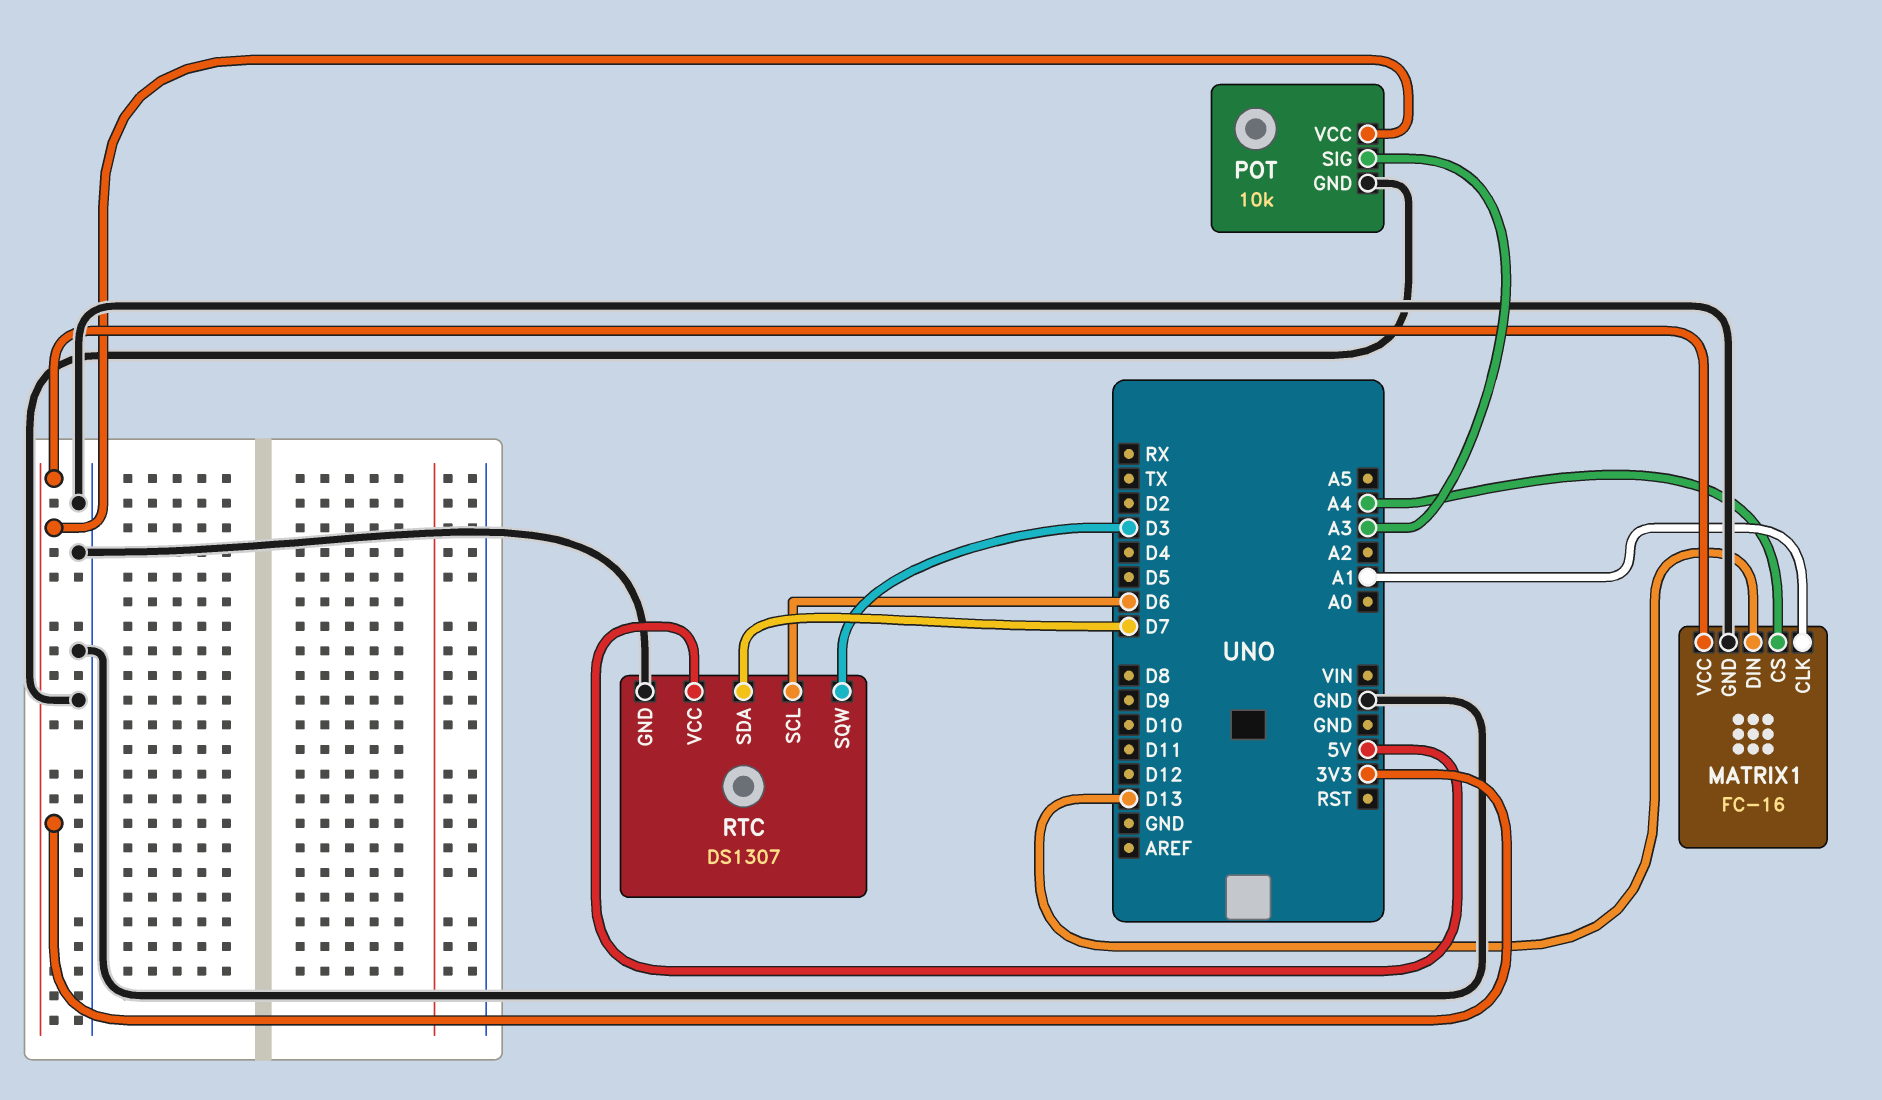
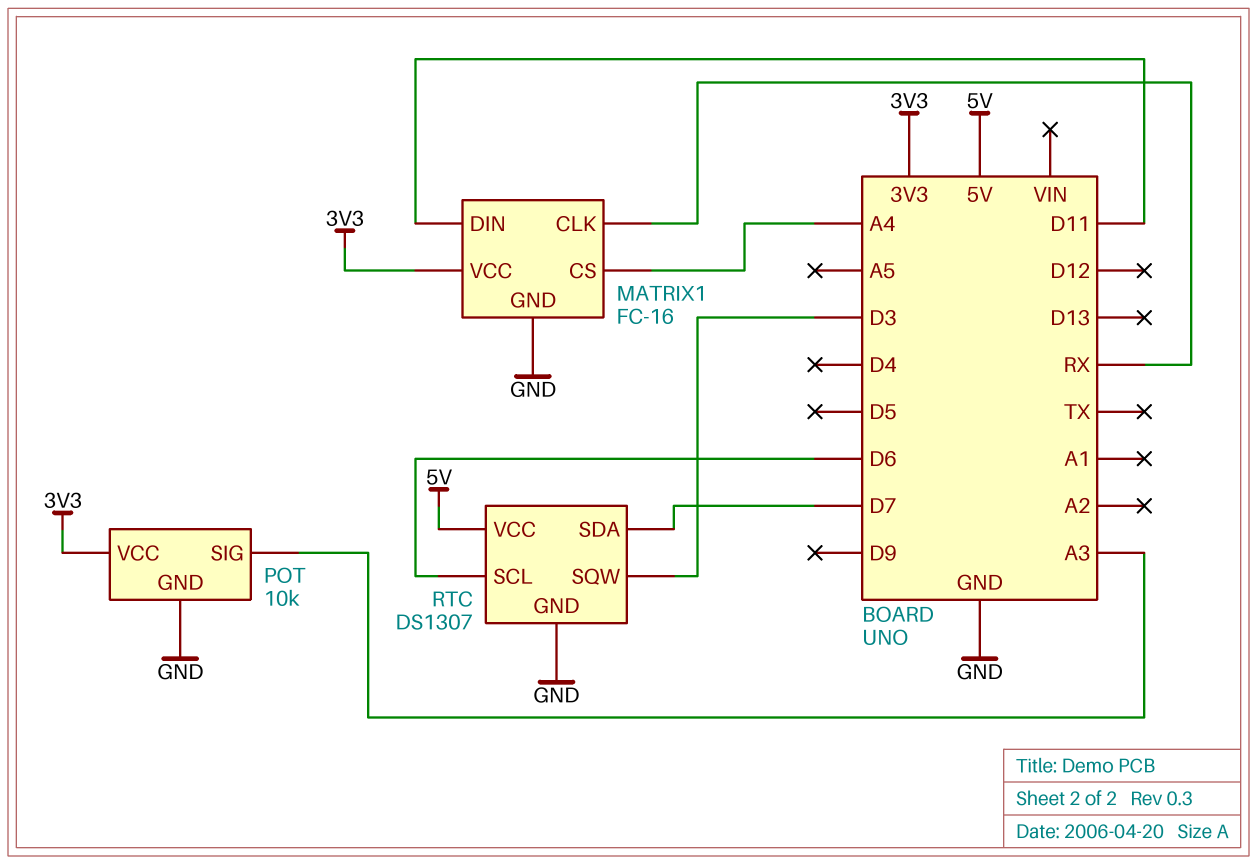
MATRIX1 pin CLK: A1 -> RX
MATRIX1 pin DIN: D13 -> D11

